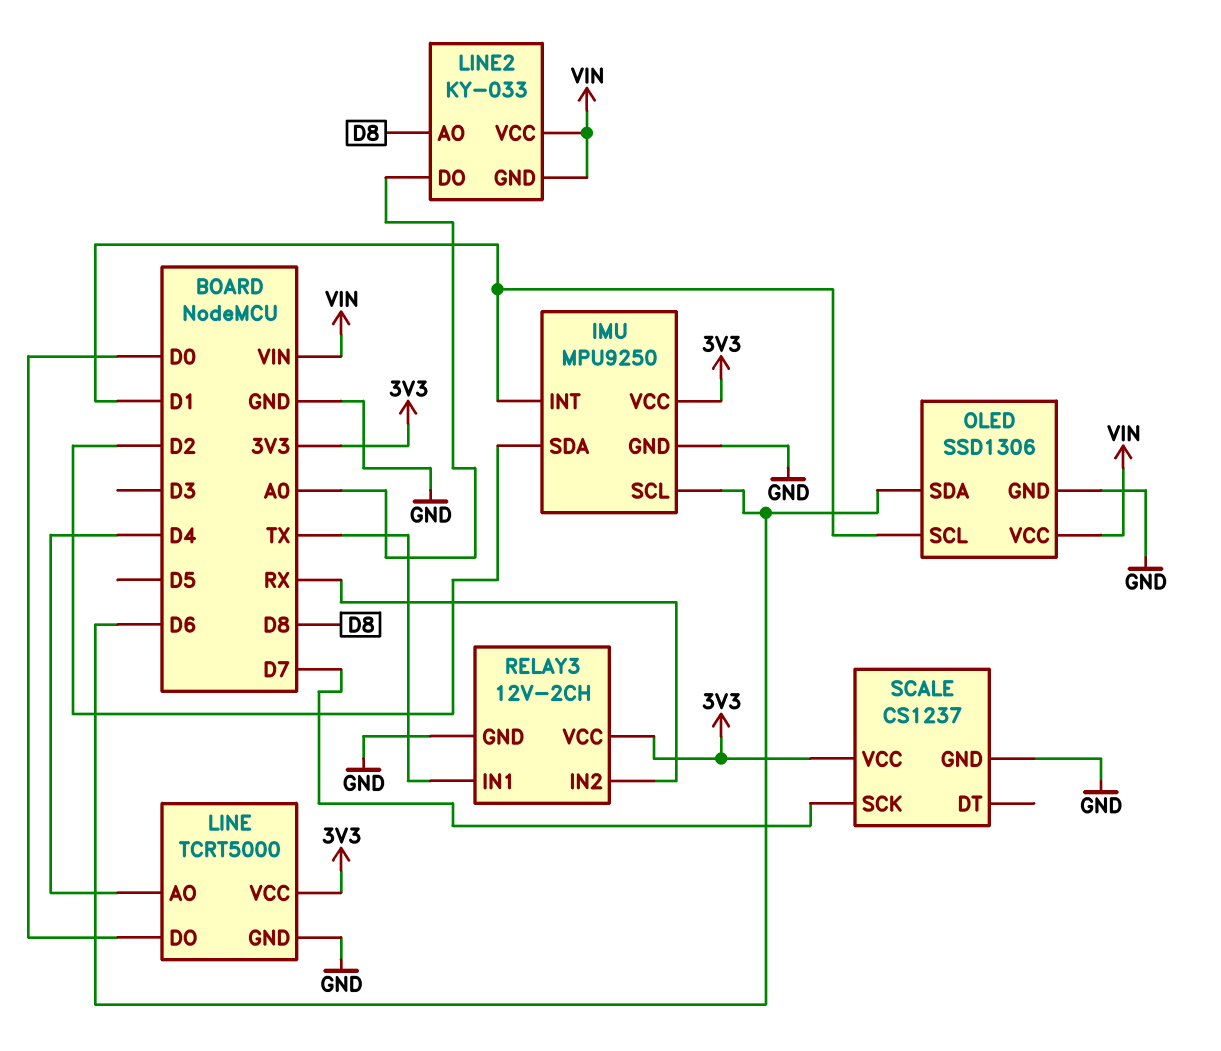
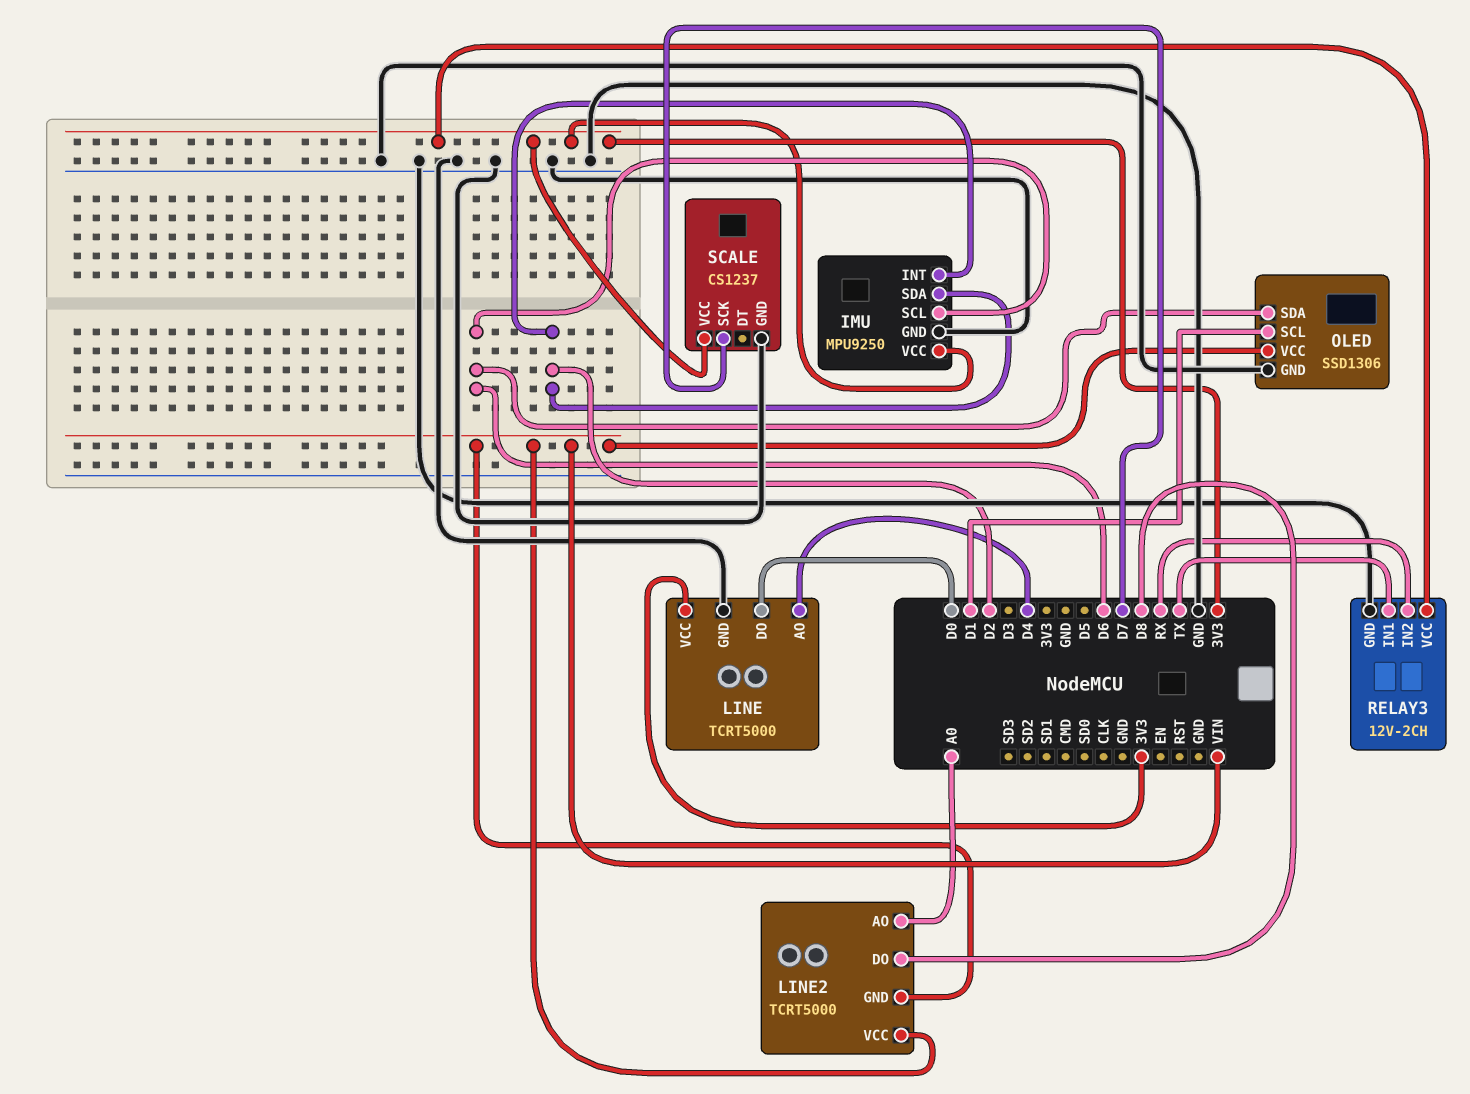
IMU pin INT: D1 -> D2
LINE2: KY-033 -> TCRT5000
LINE2 pin AO: D8 -> A0
LINE2 pin DO: A0 -> D8

